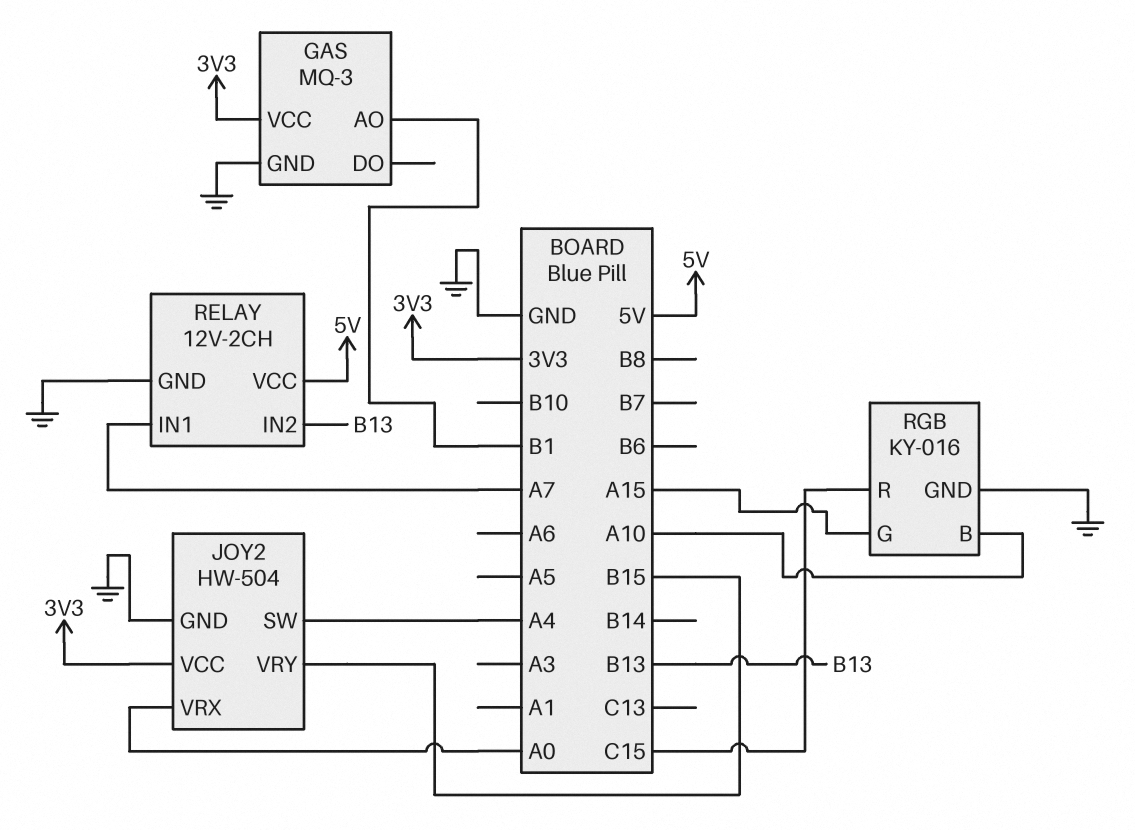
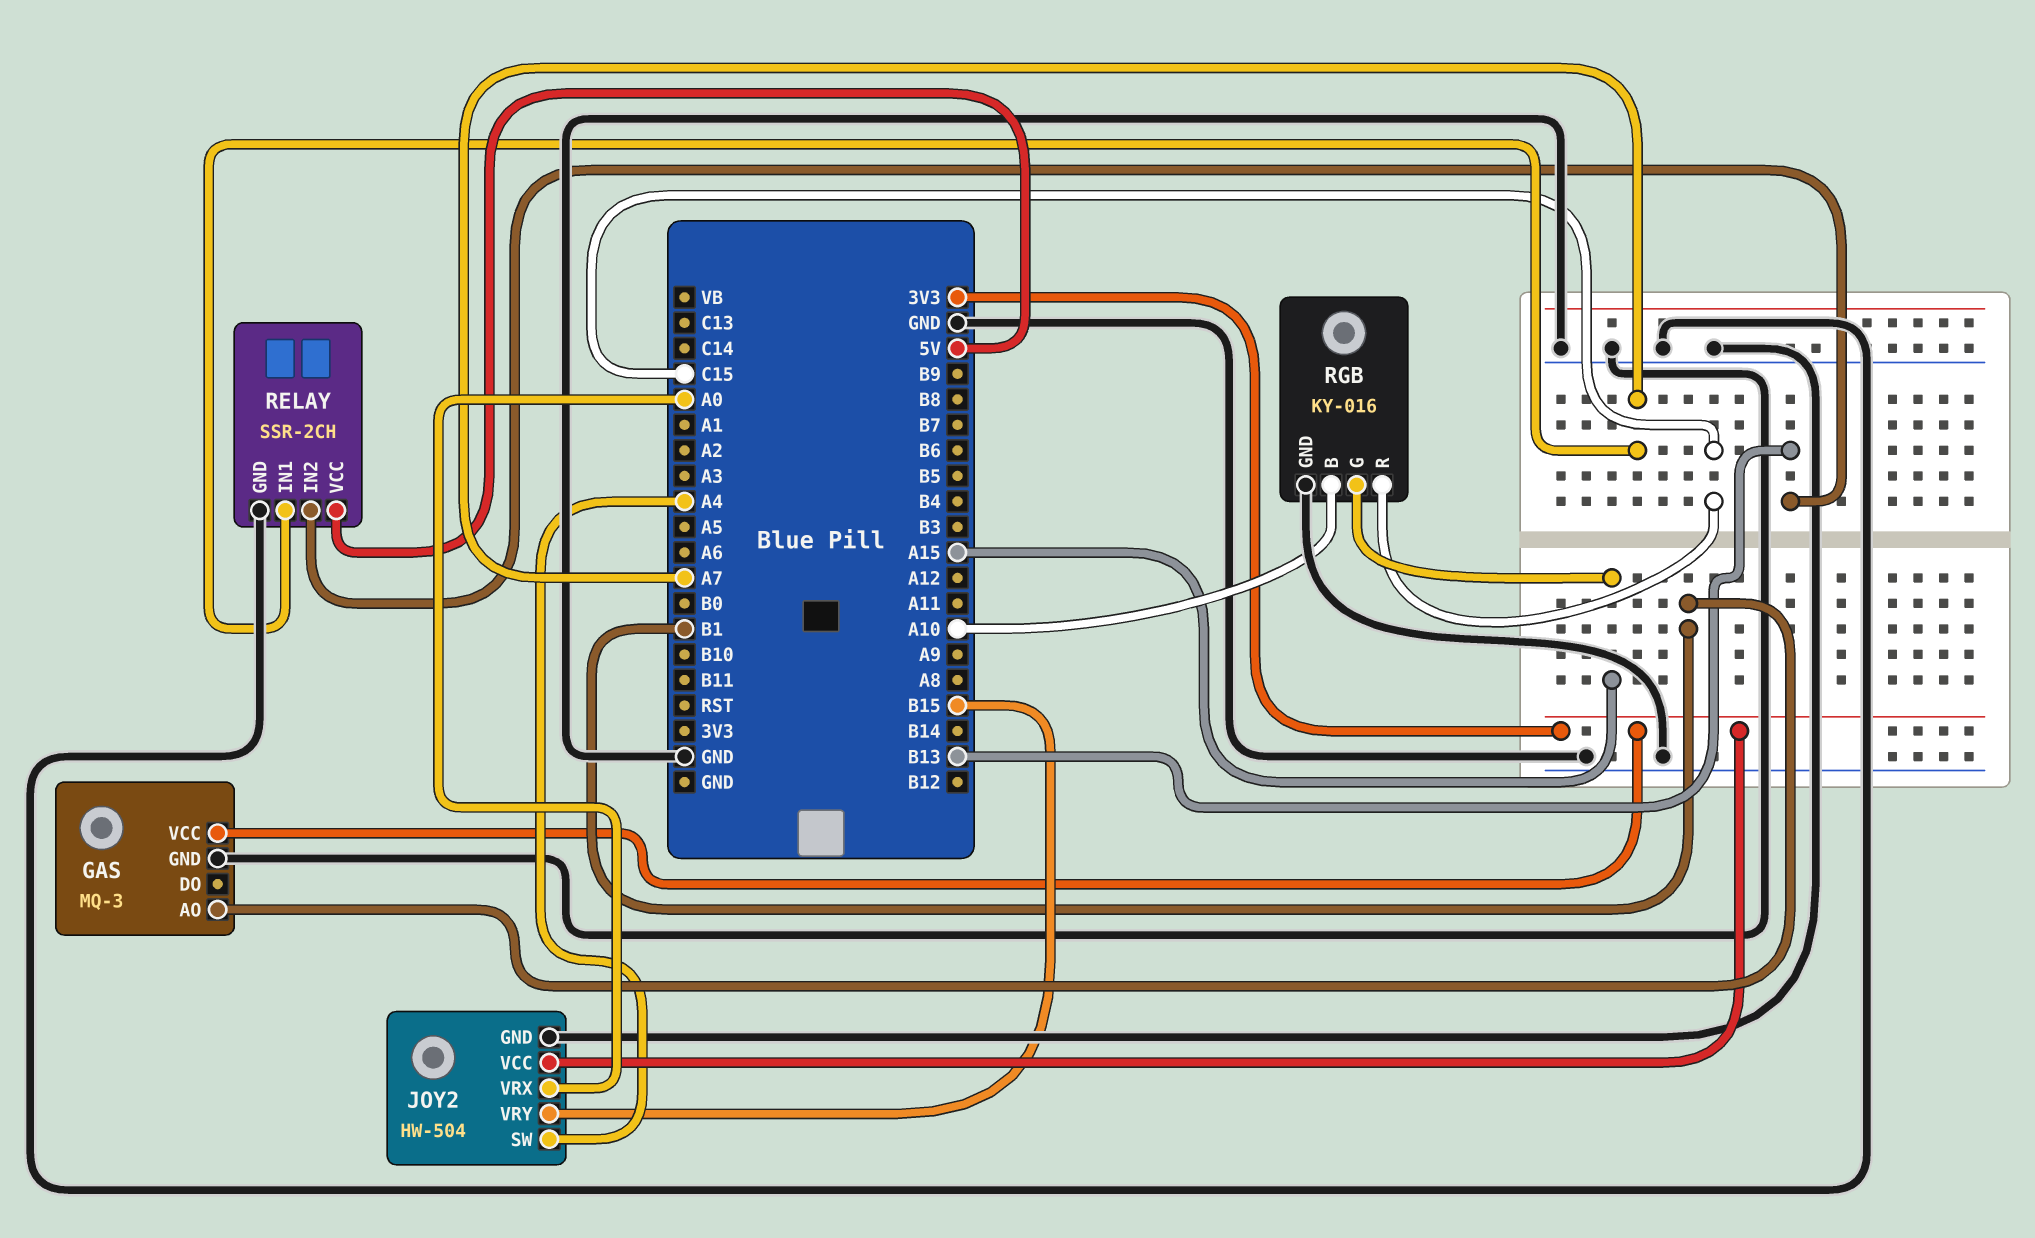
RELAY: 12V-2CH -> SSR-2CH

